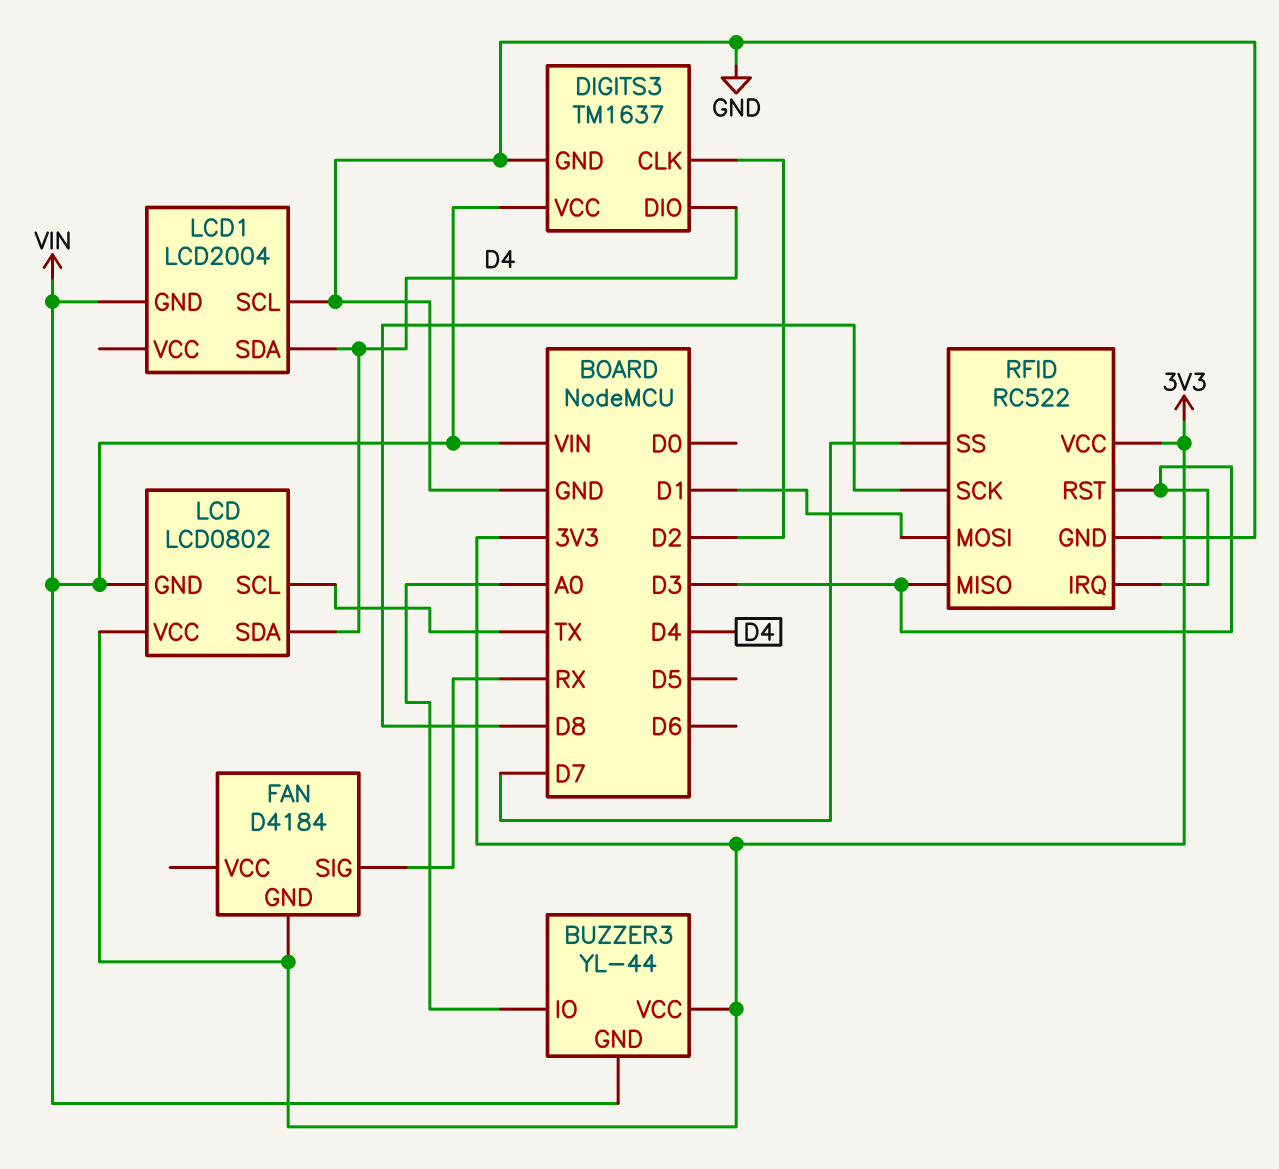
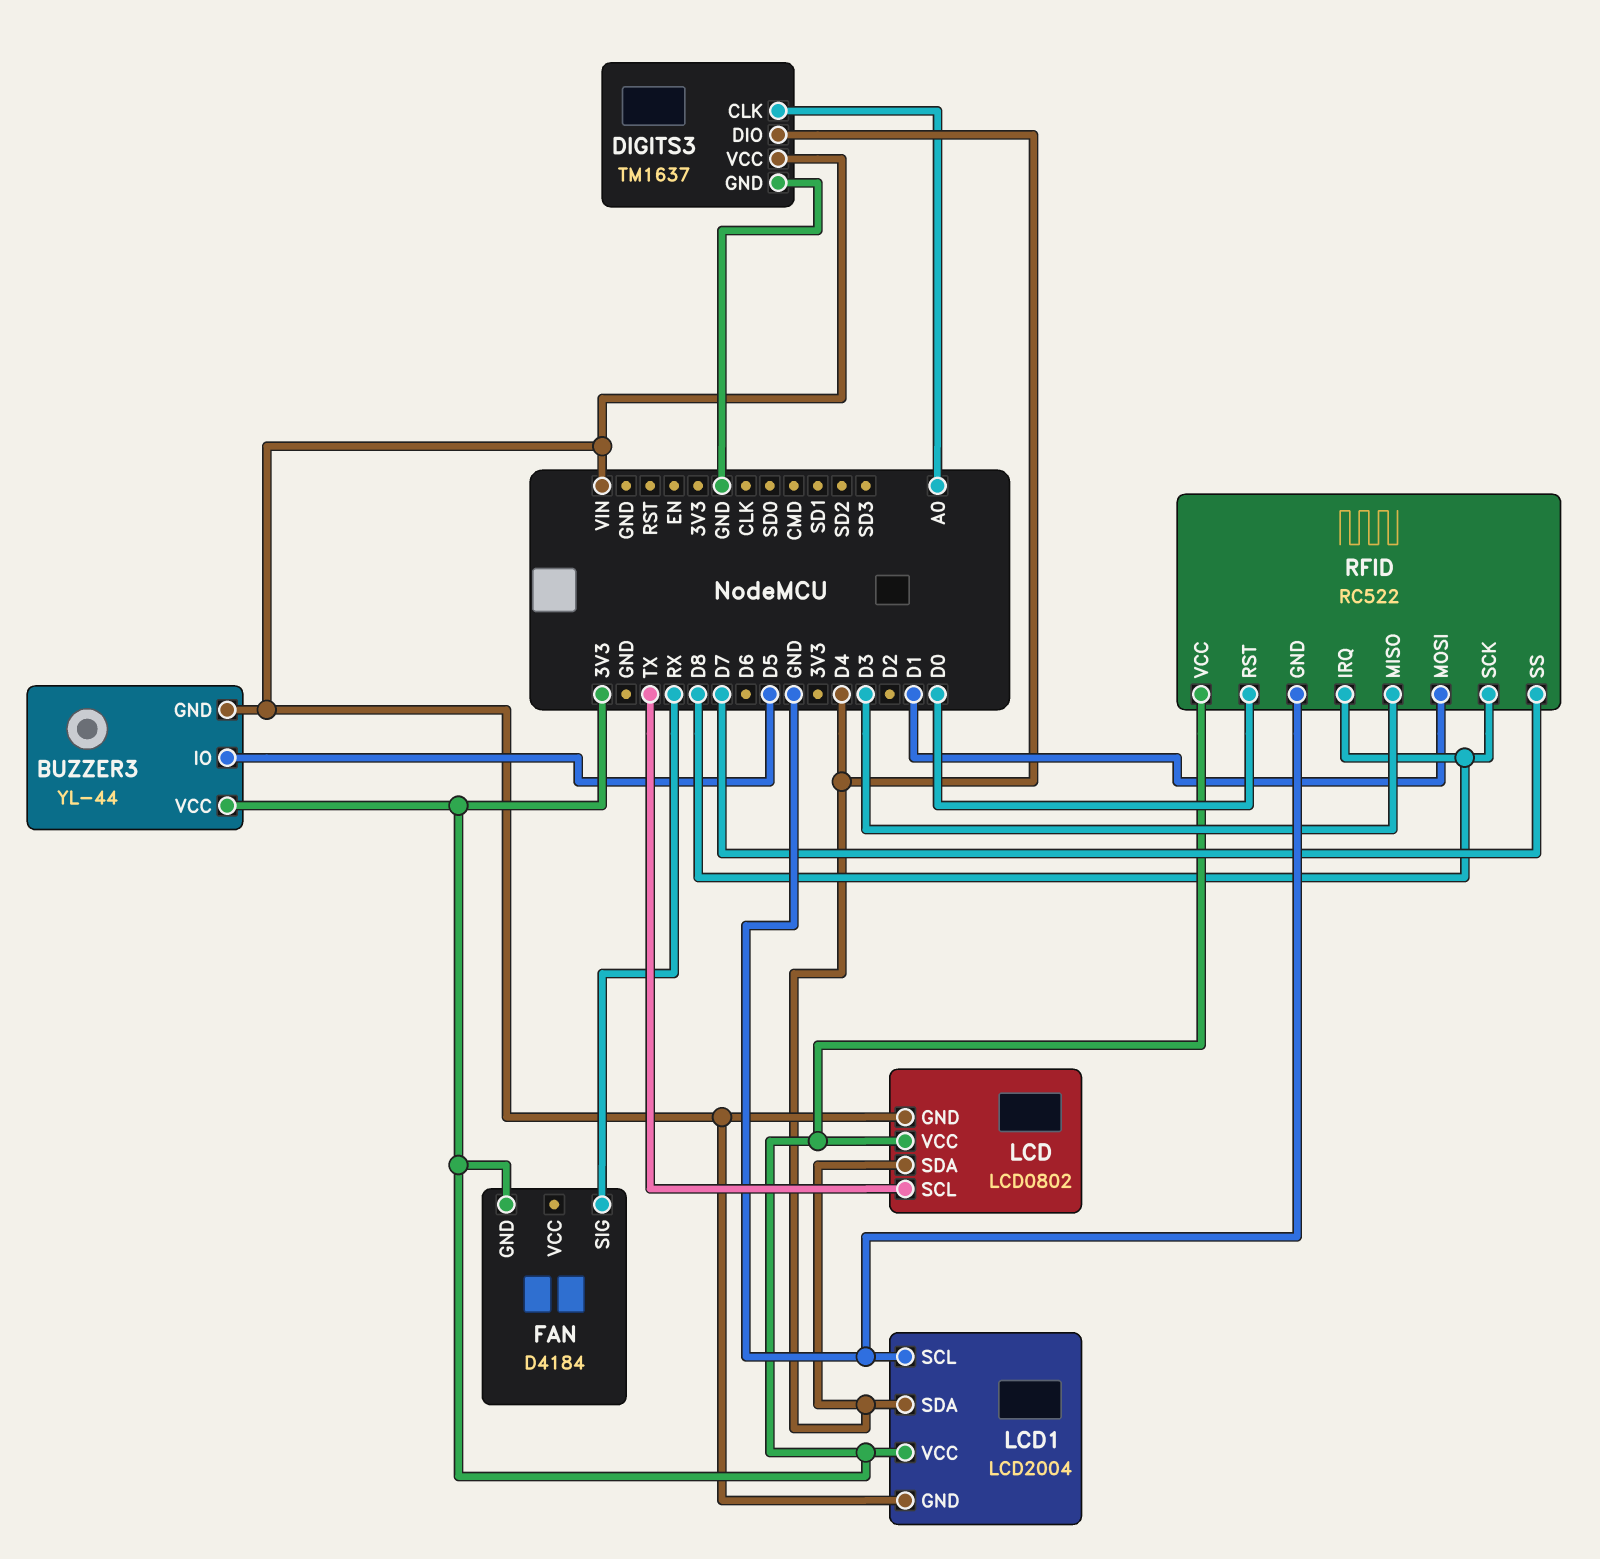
BUZZER3 pin IO: A0 -> D5
DIGITS3 pin CLK: D2 -> A0
LCD1 pin VCC: none -> 3V3
RFID pin IRQ: D3 -> D8
RFID pin RST: D3 -> D0

